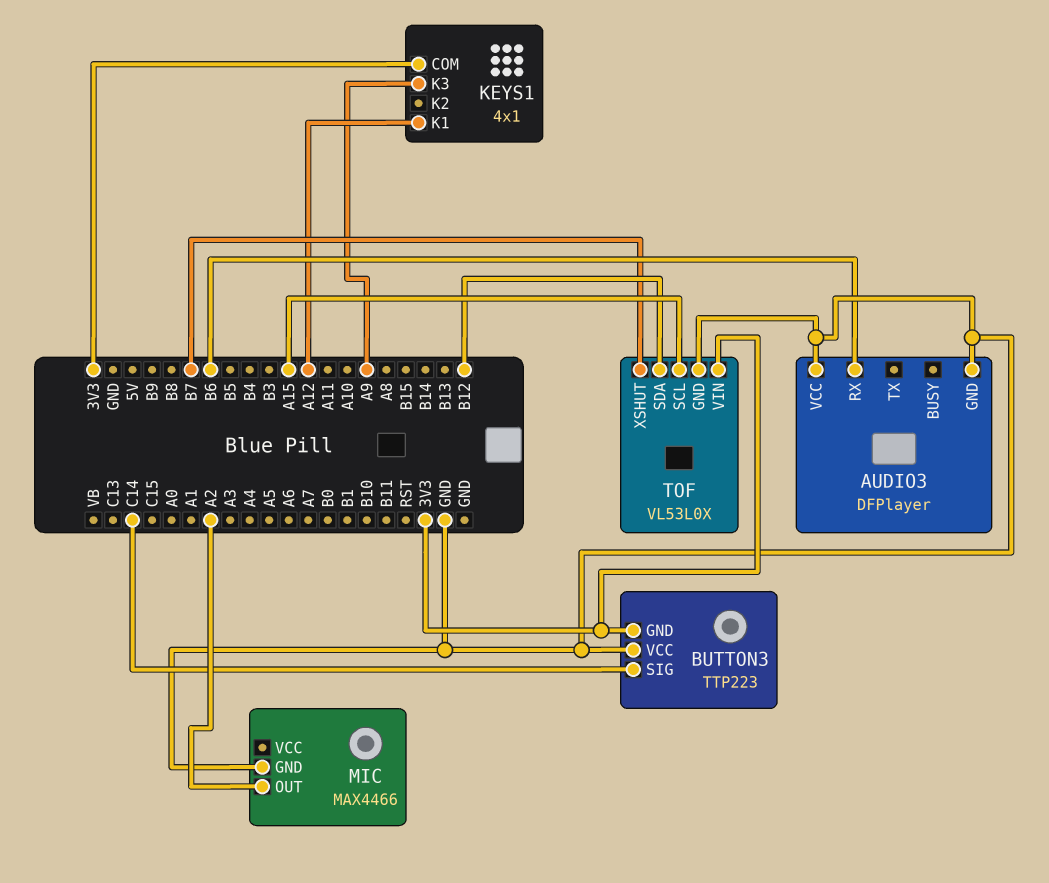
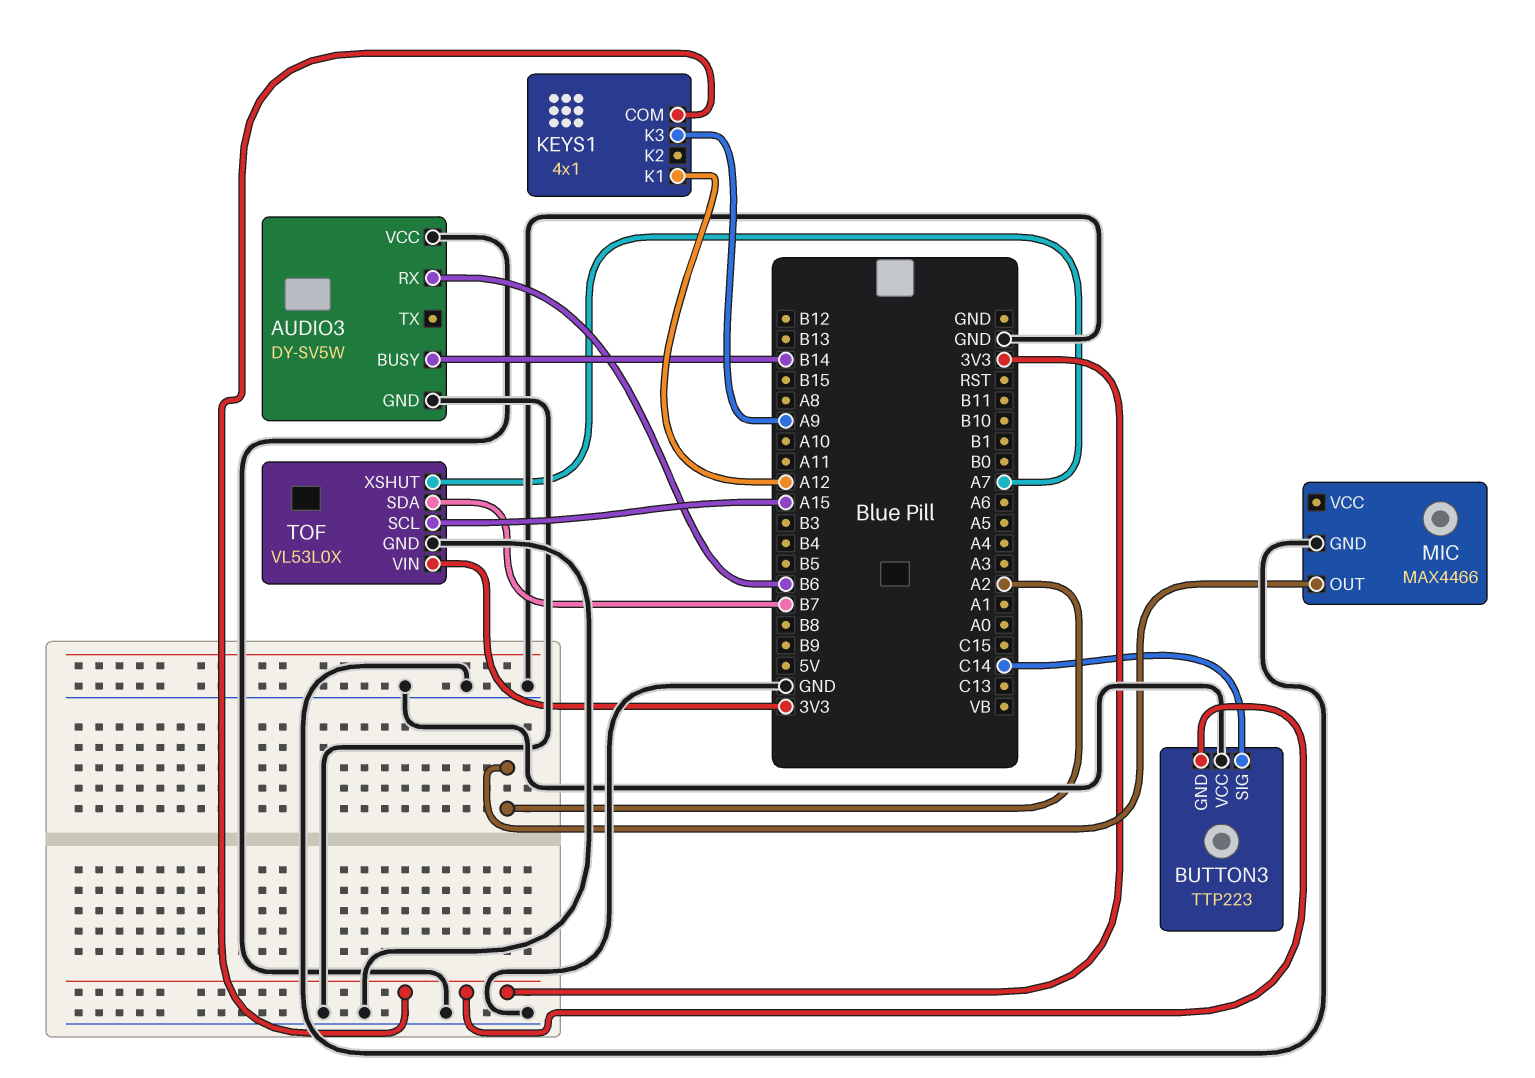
AUDIO3: DFPlayer -> DY-SV5W
AUDIO3 pin BUSY: none -> B14
TOF pin SDA: B12 -> B7
TOF pin XSHUT: B7 -> A7

